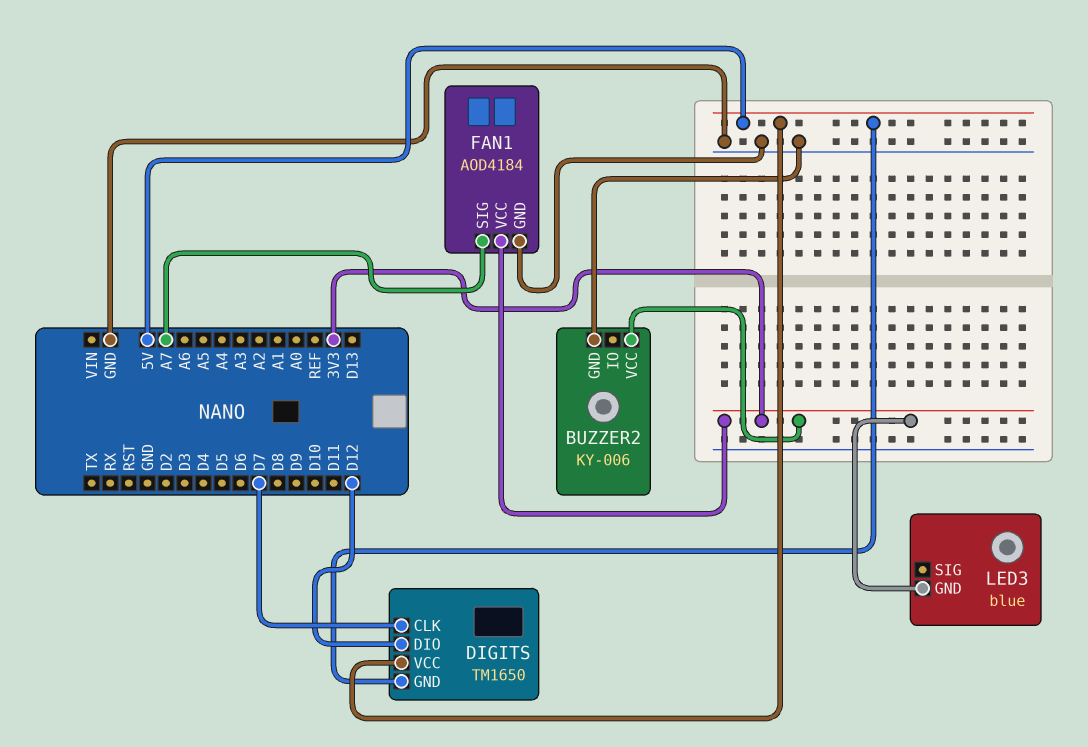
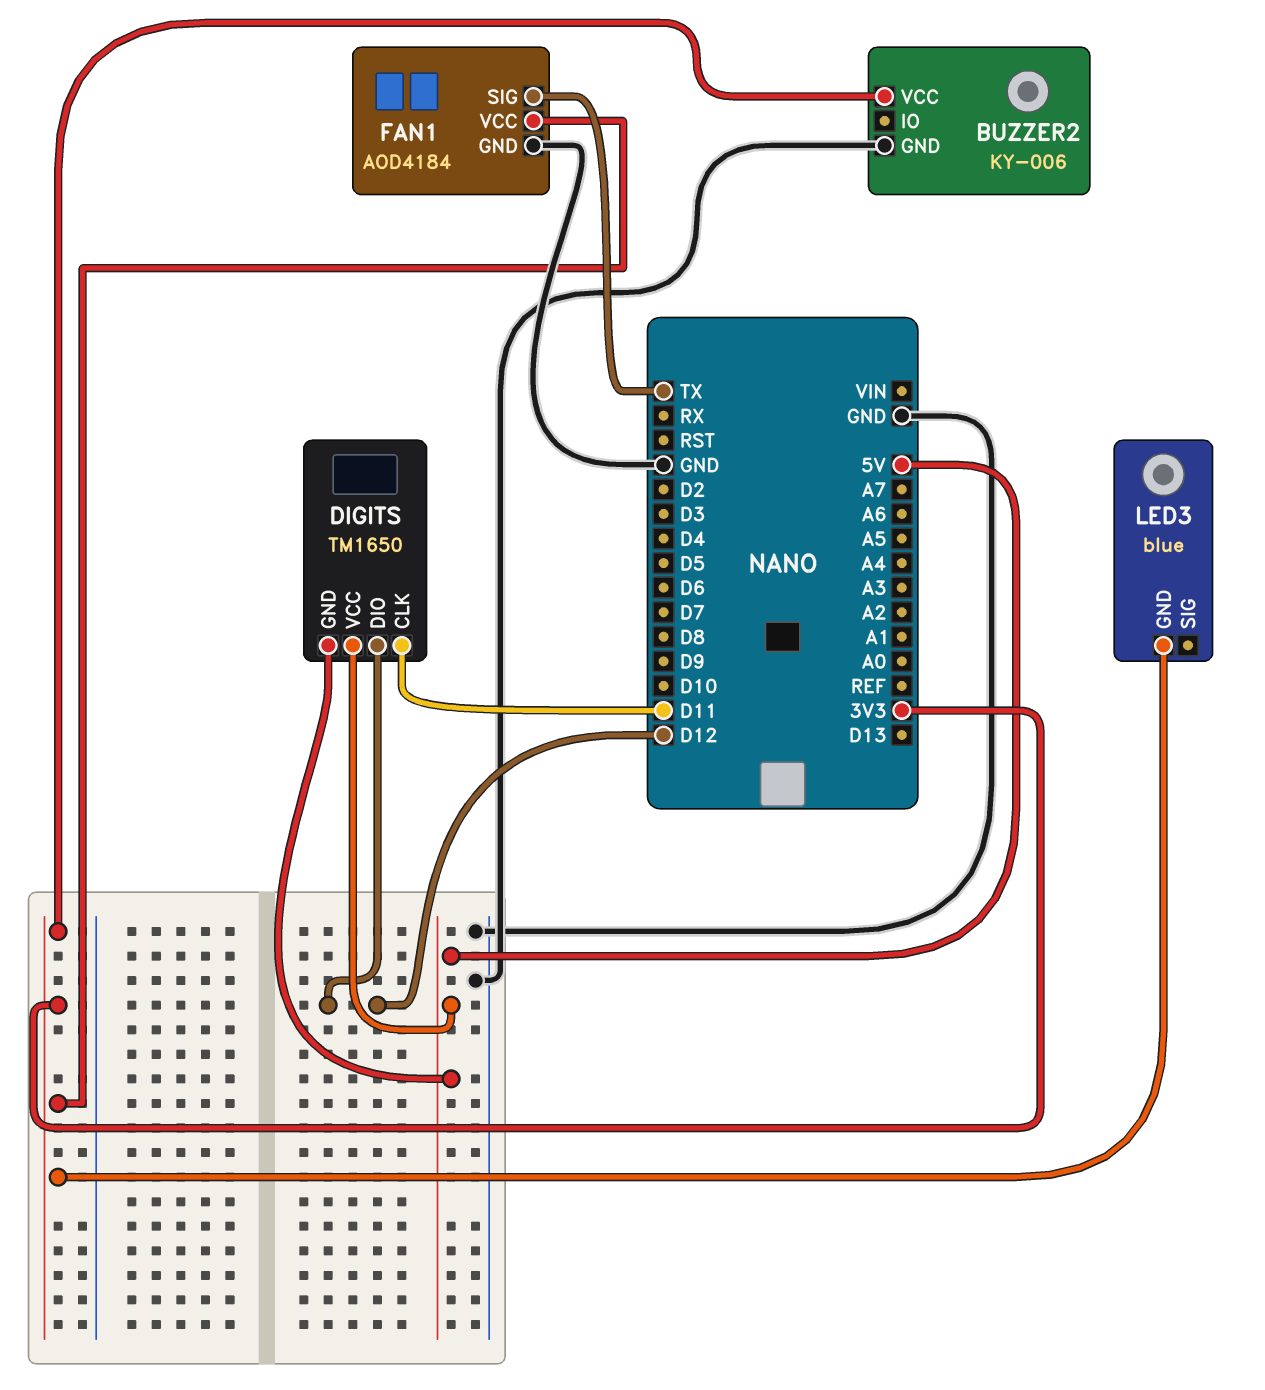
DIGITS pin CLK: D7 -> D11
FAN1 pin SIG: A7 -> TX

